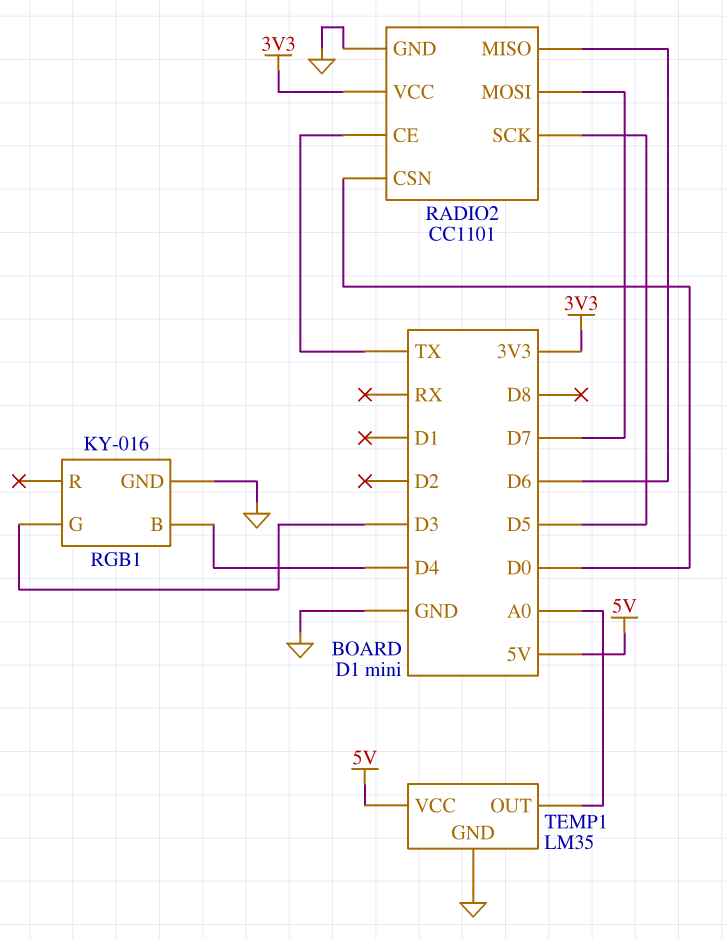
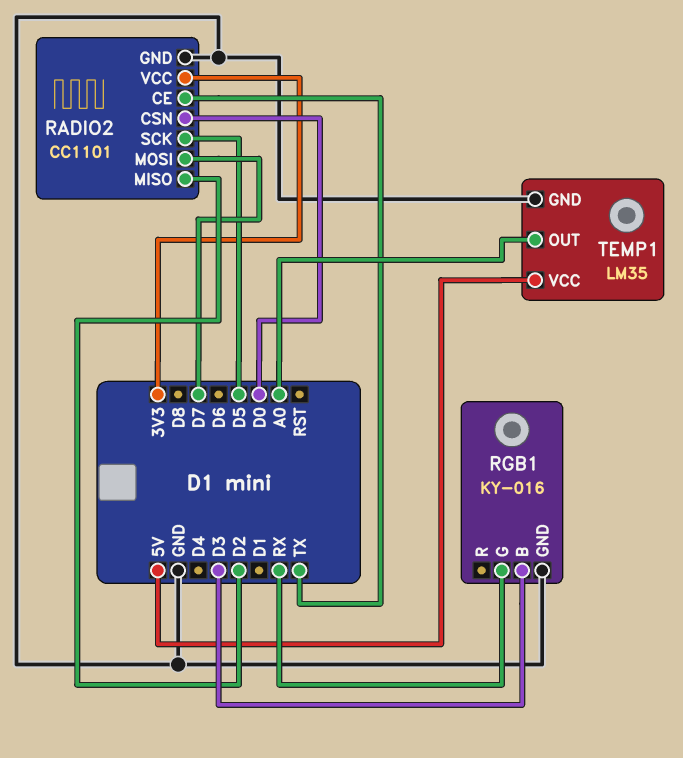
RADIO2 pin MISO: D6 -> D2
RGB1 pin B: D4 -> D3
RGB1 pin G: D3 -> RX

